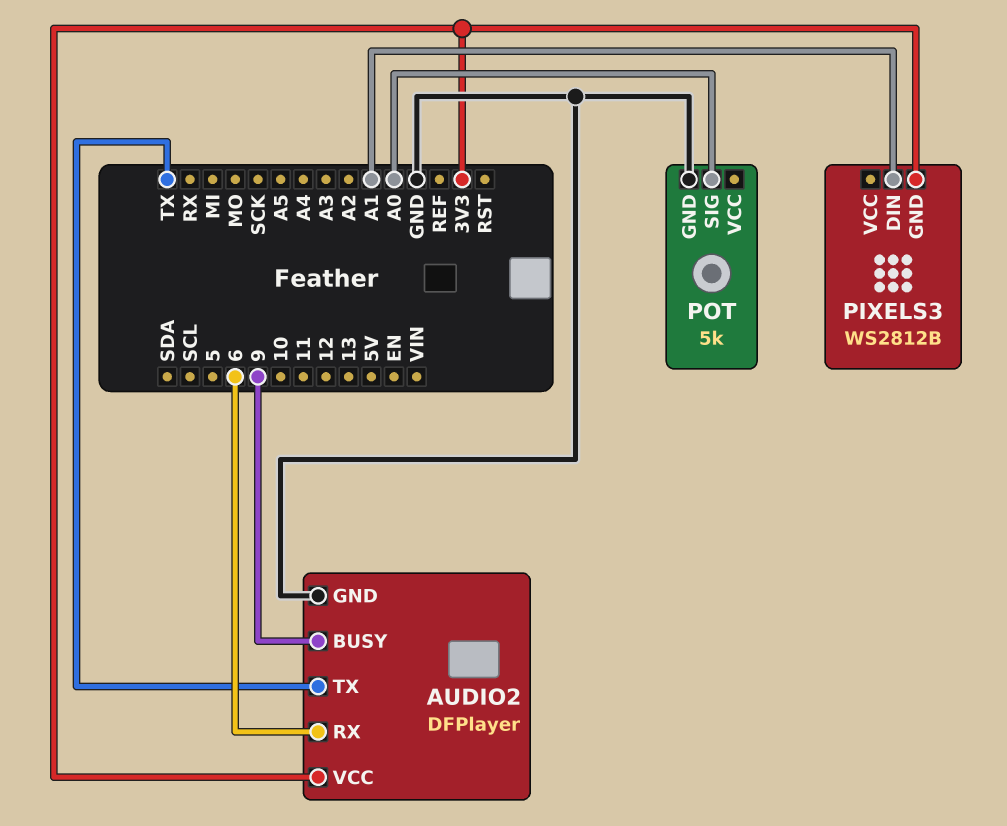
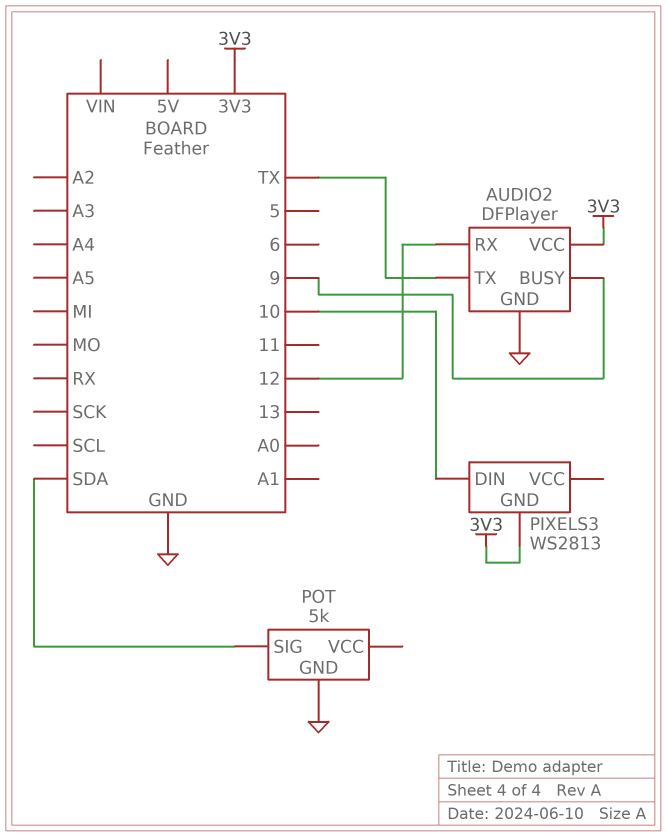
AUDIO2 pin RX: 6 -> 12
PIXELS3: WS2812B -> WS2813
PIXELS3 pin DIN: A1 -> 10
POT pin SIG: A0 -> SDA

